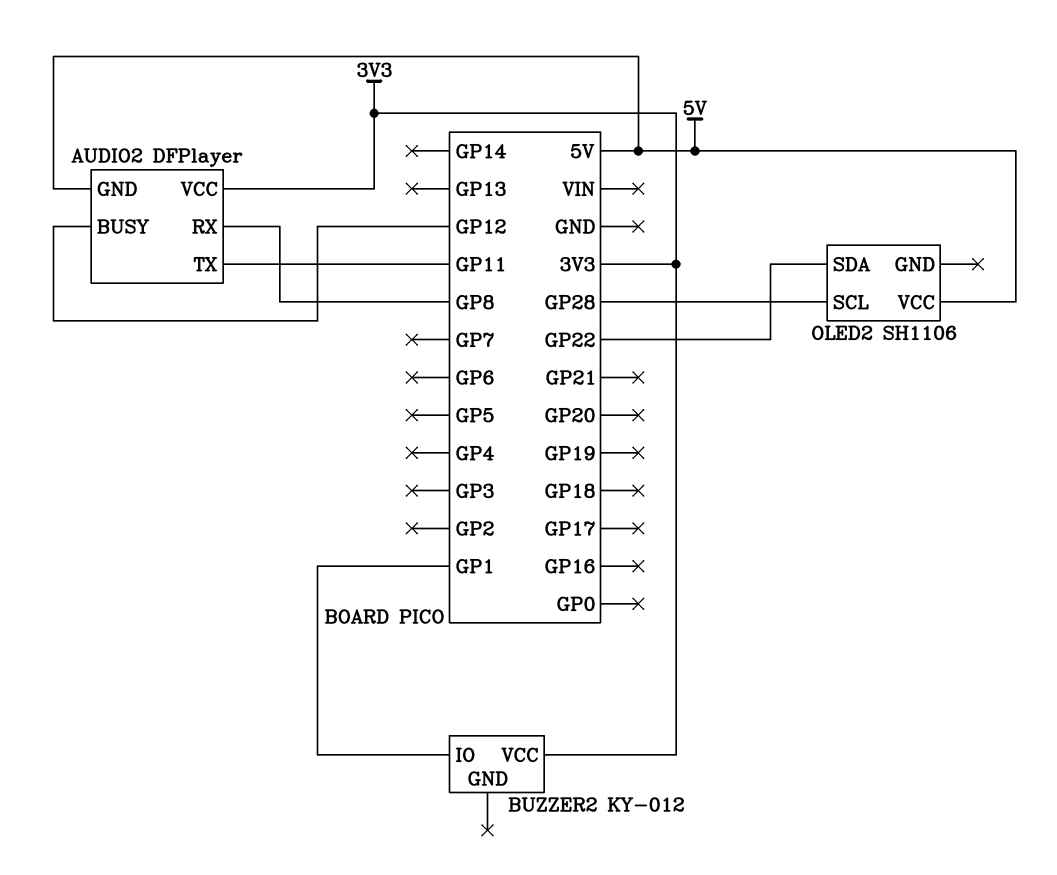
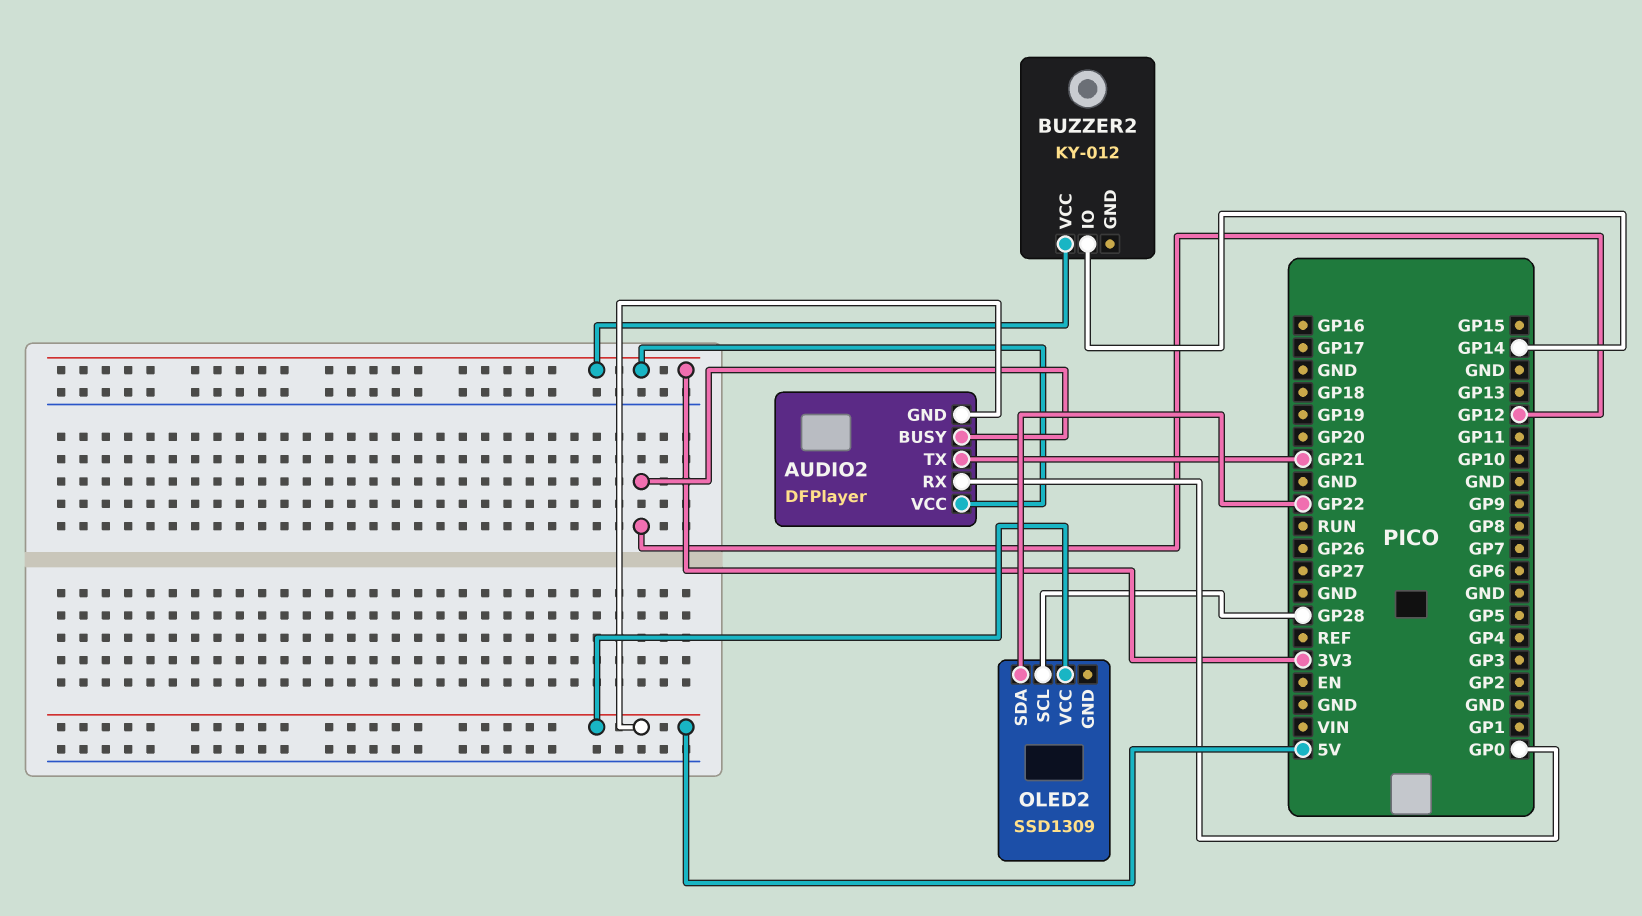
AUDIO2 pin RX: GP8 -> GP0
AUDIO2 pin TX: GP11 -> GP21
BUZZER2 pin IO: GP1 -> GP14
OLED2: SH1106 -> SSD1309

